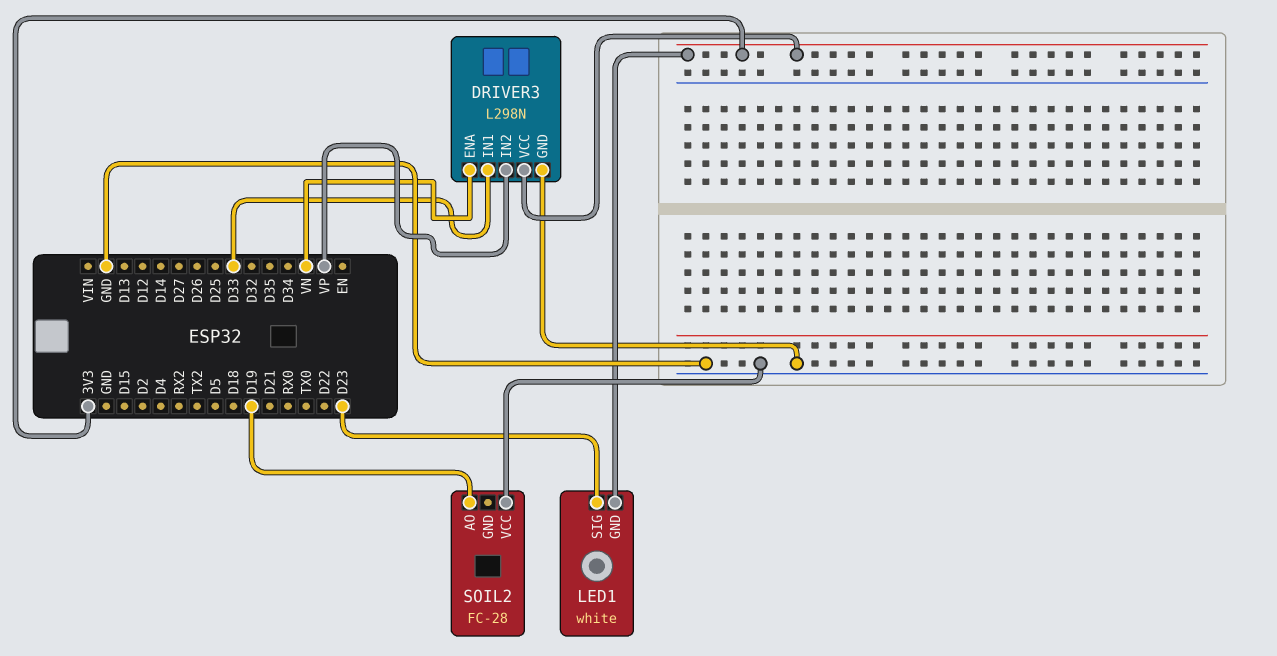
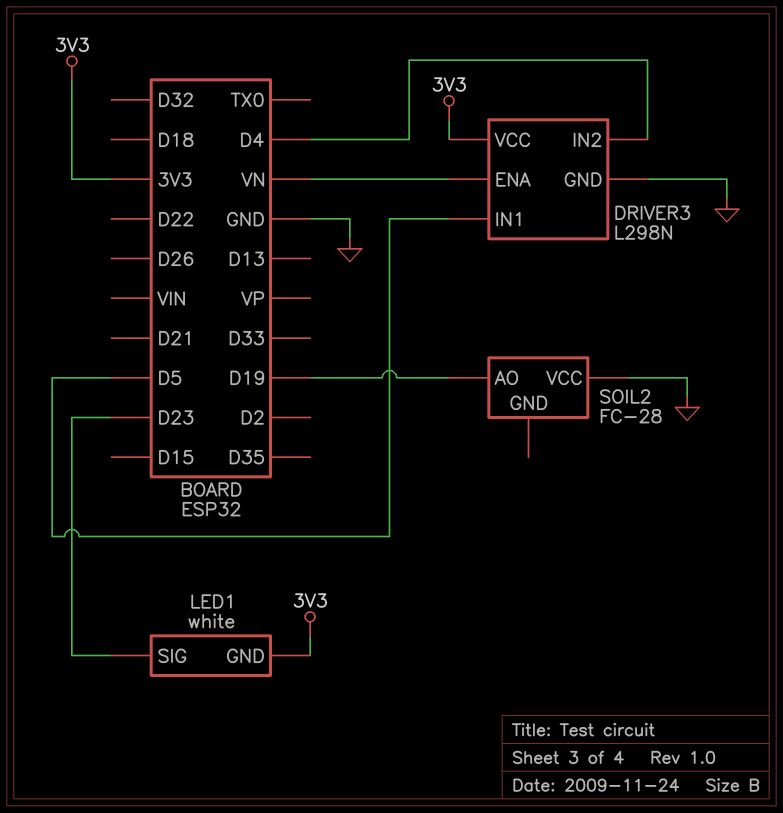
DRIVER3 pin IN1: D33 -> D5
DRIVER3 pin IN2: VP -> D4

